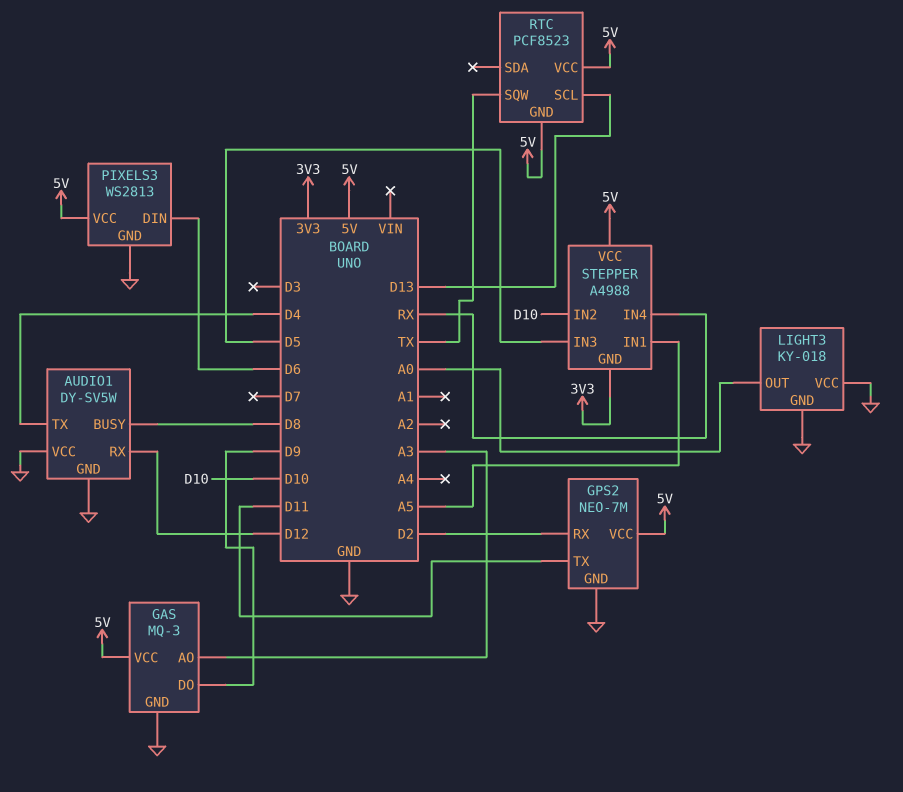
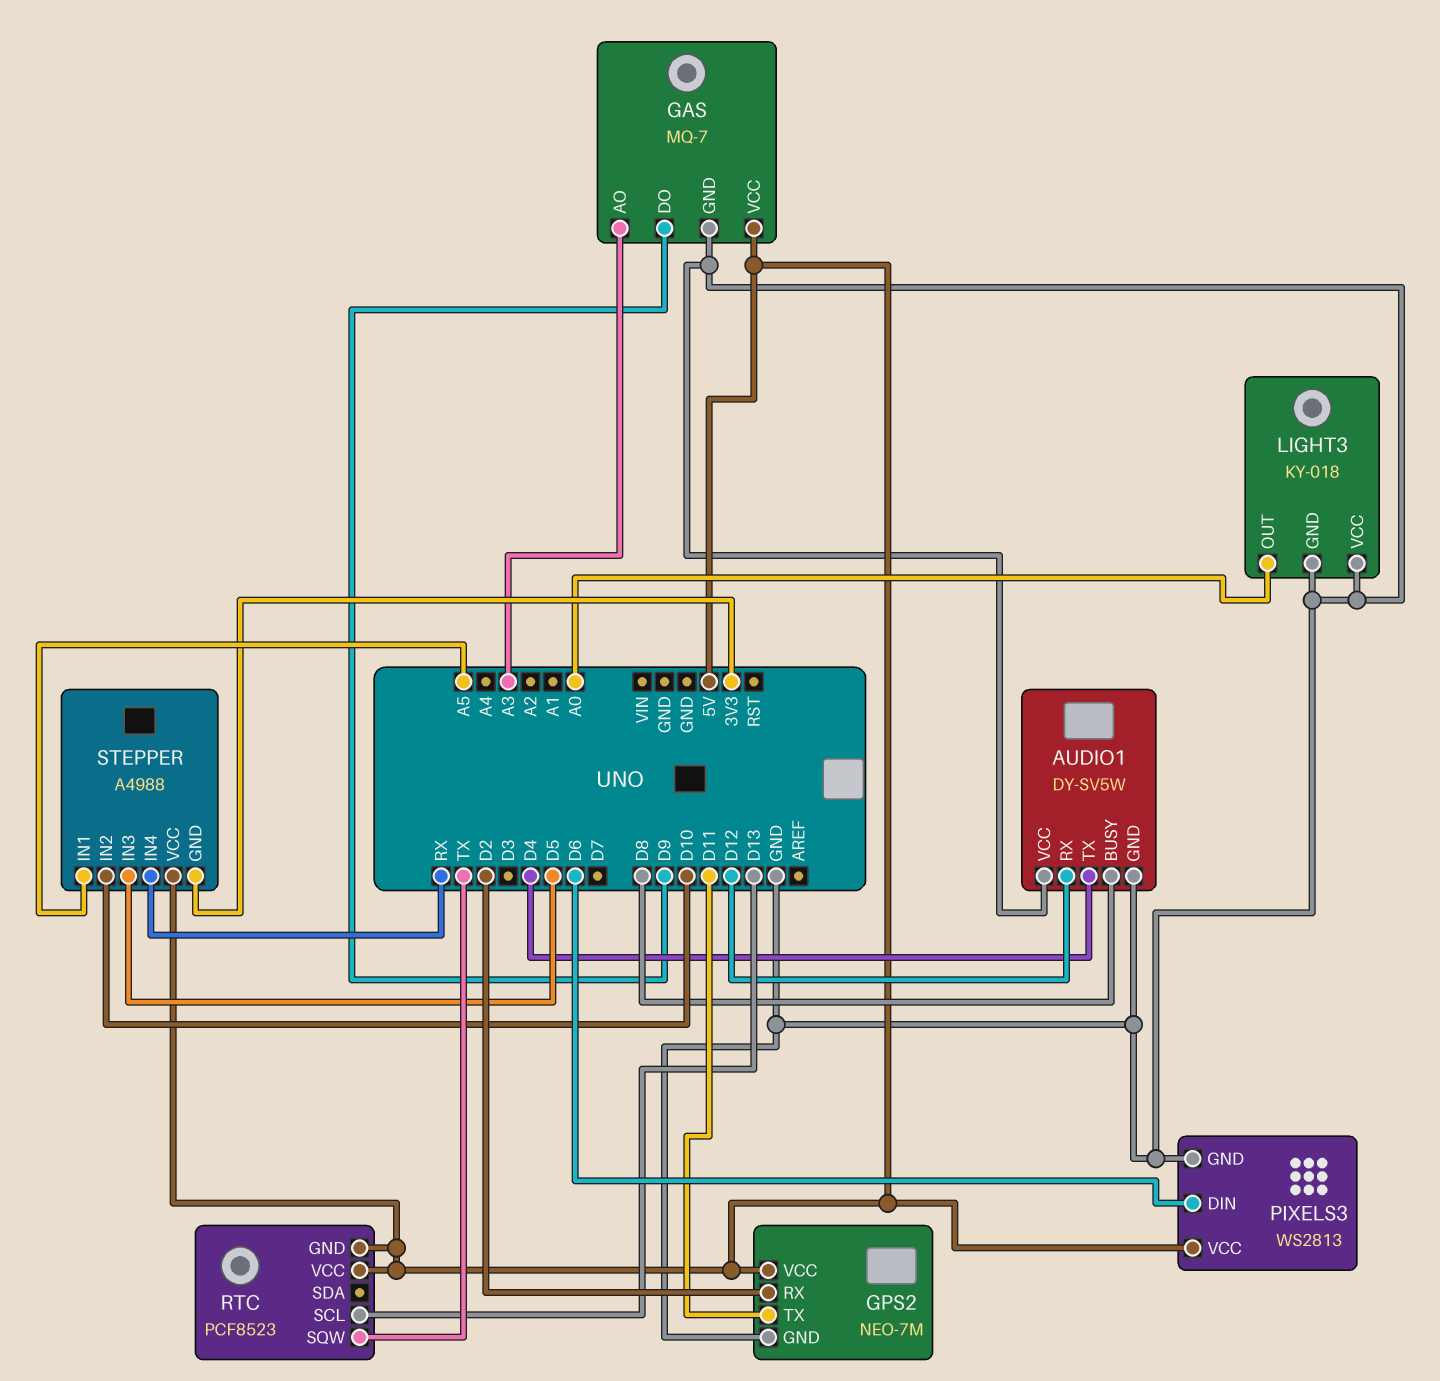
GAS: MQ-3 -> MQ-7

